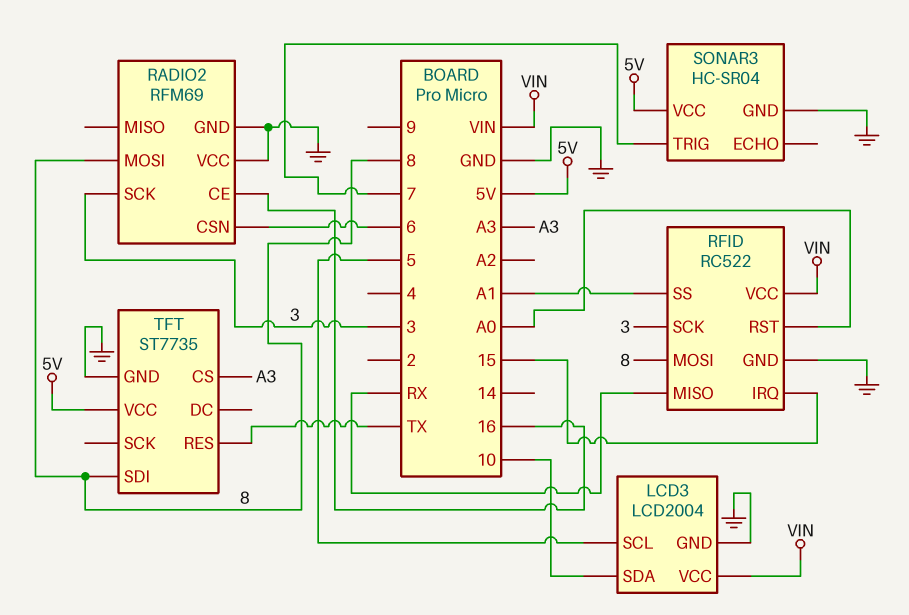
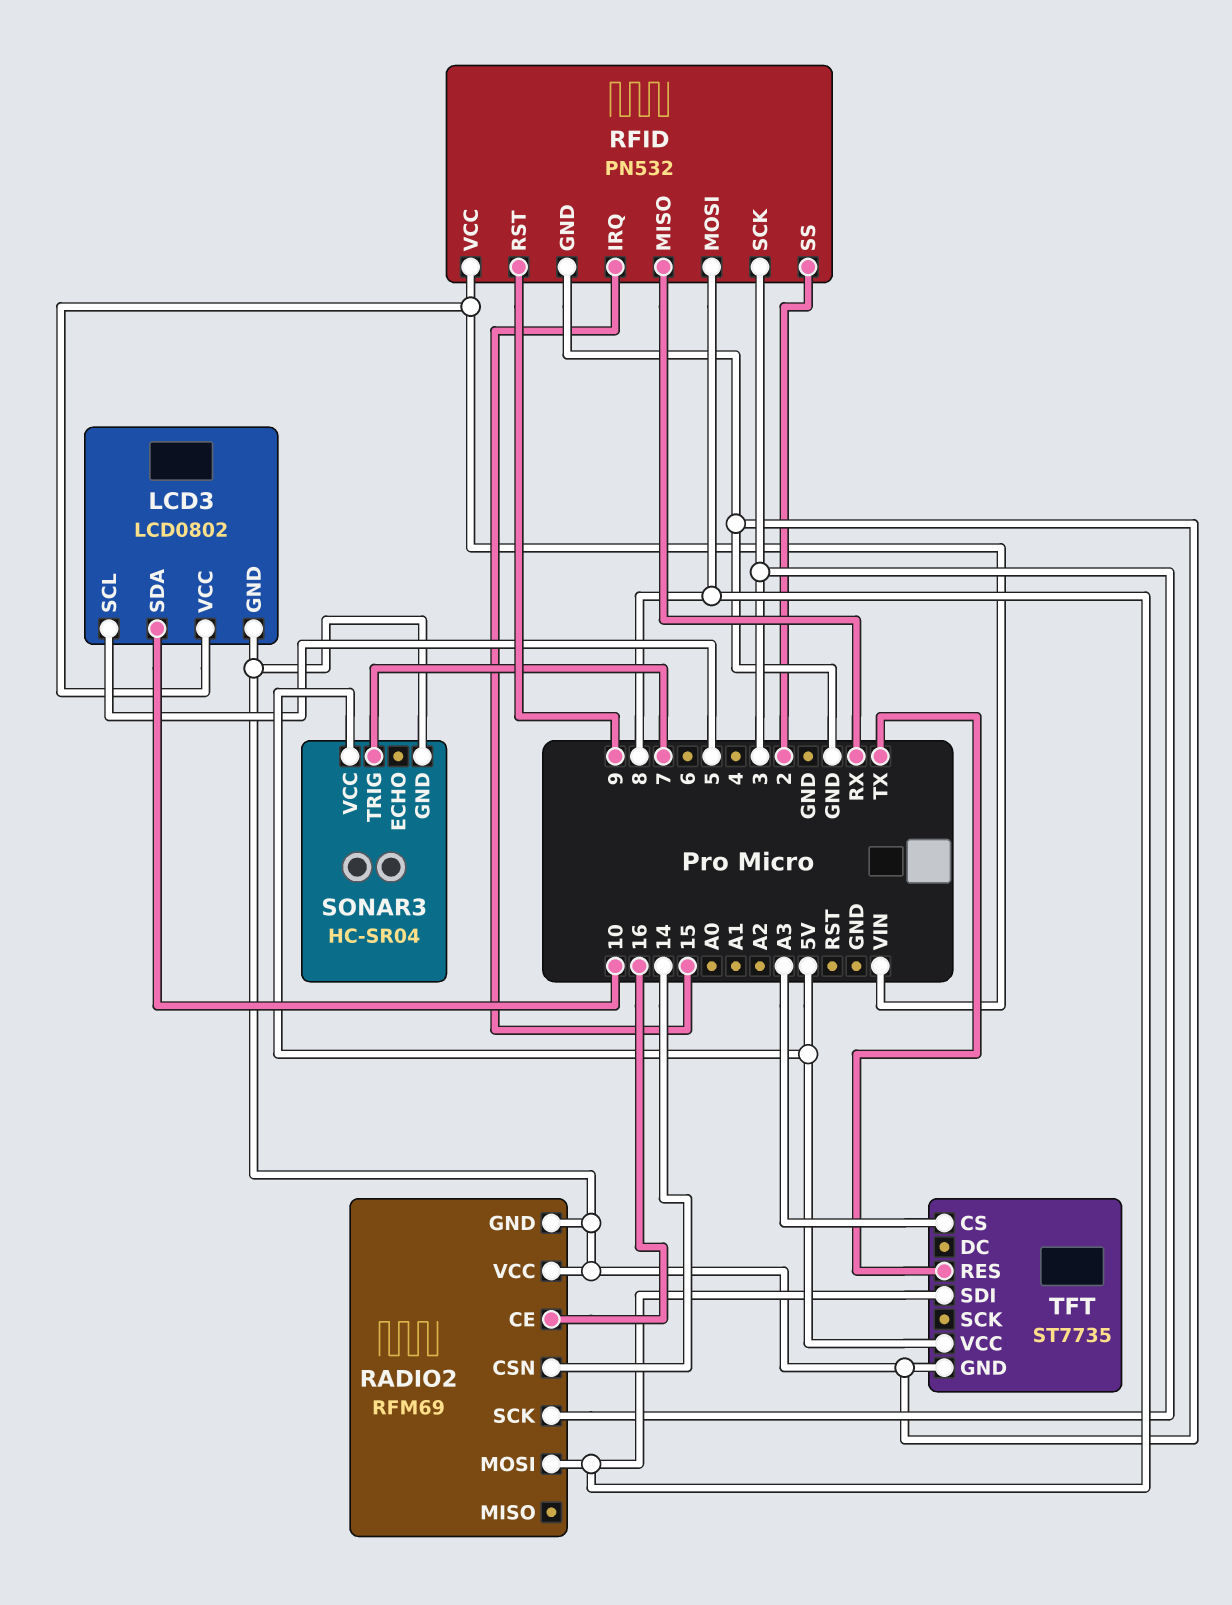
LCD3: LCD2004 -> LCD0802
RADIO2 pin CSN: 6 -> 14
RFID: RC522 -> PN532
RFID pin RST: A0 -> 9
RFID pin SS: A1 -> 2

